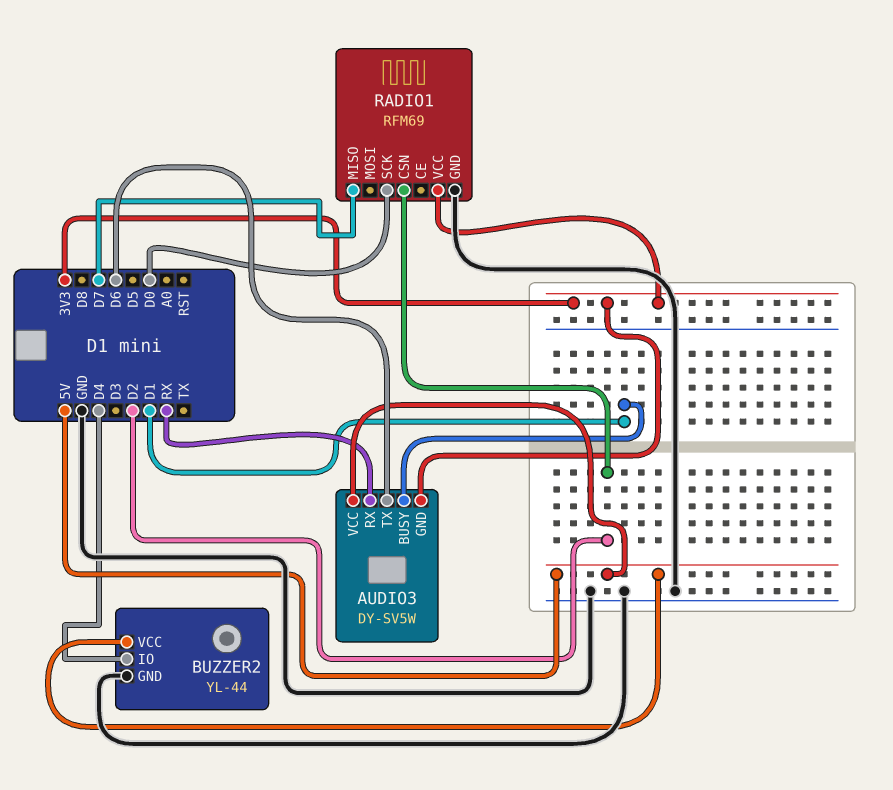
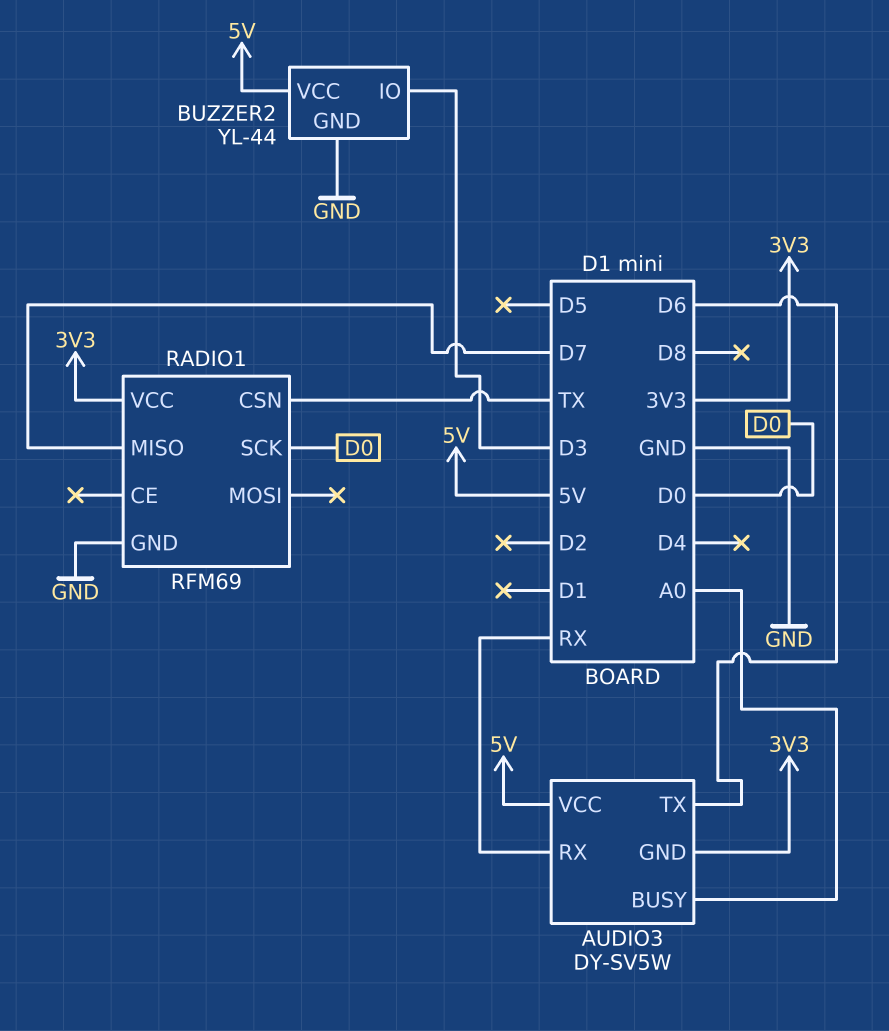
AUDIO3 pin BUSY: D1 -> A0
BUZZER2 pin IO: D4 -> D3
RADIO1 pin CSN: D2 -> TX

